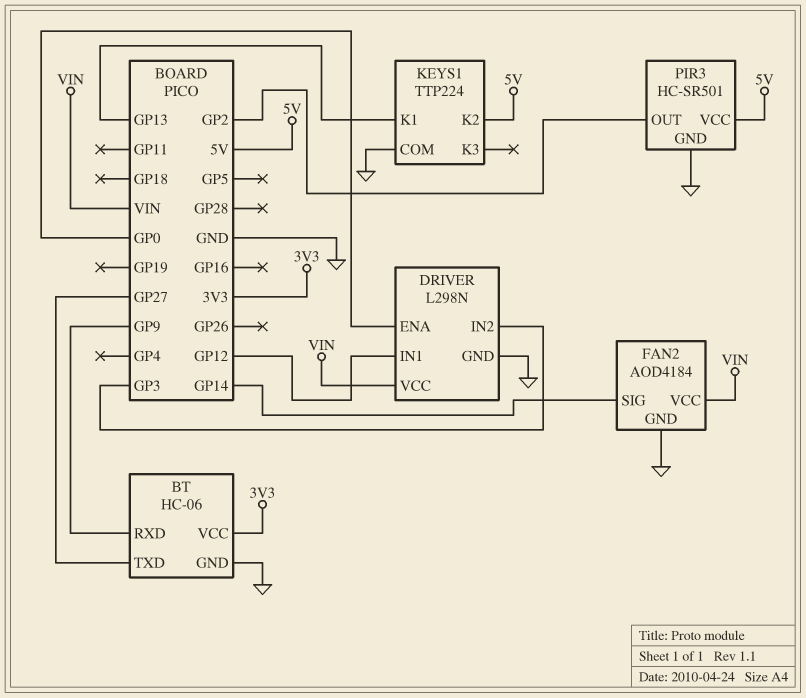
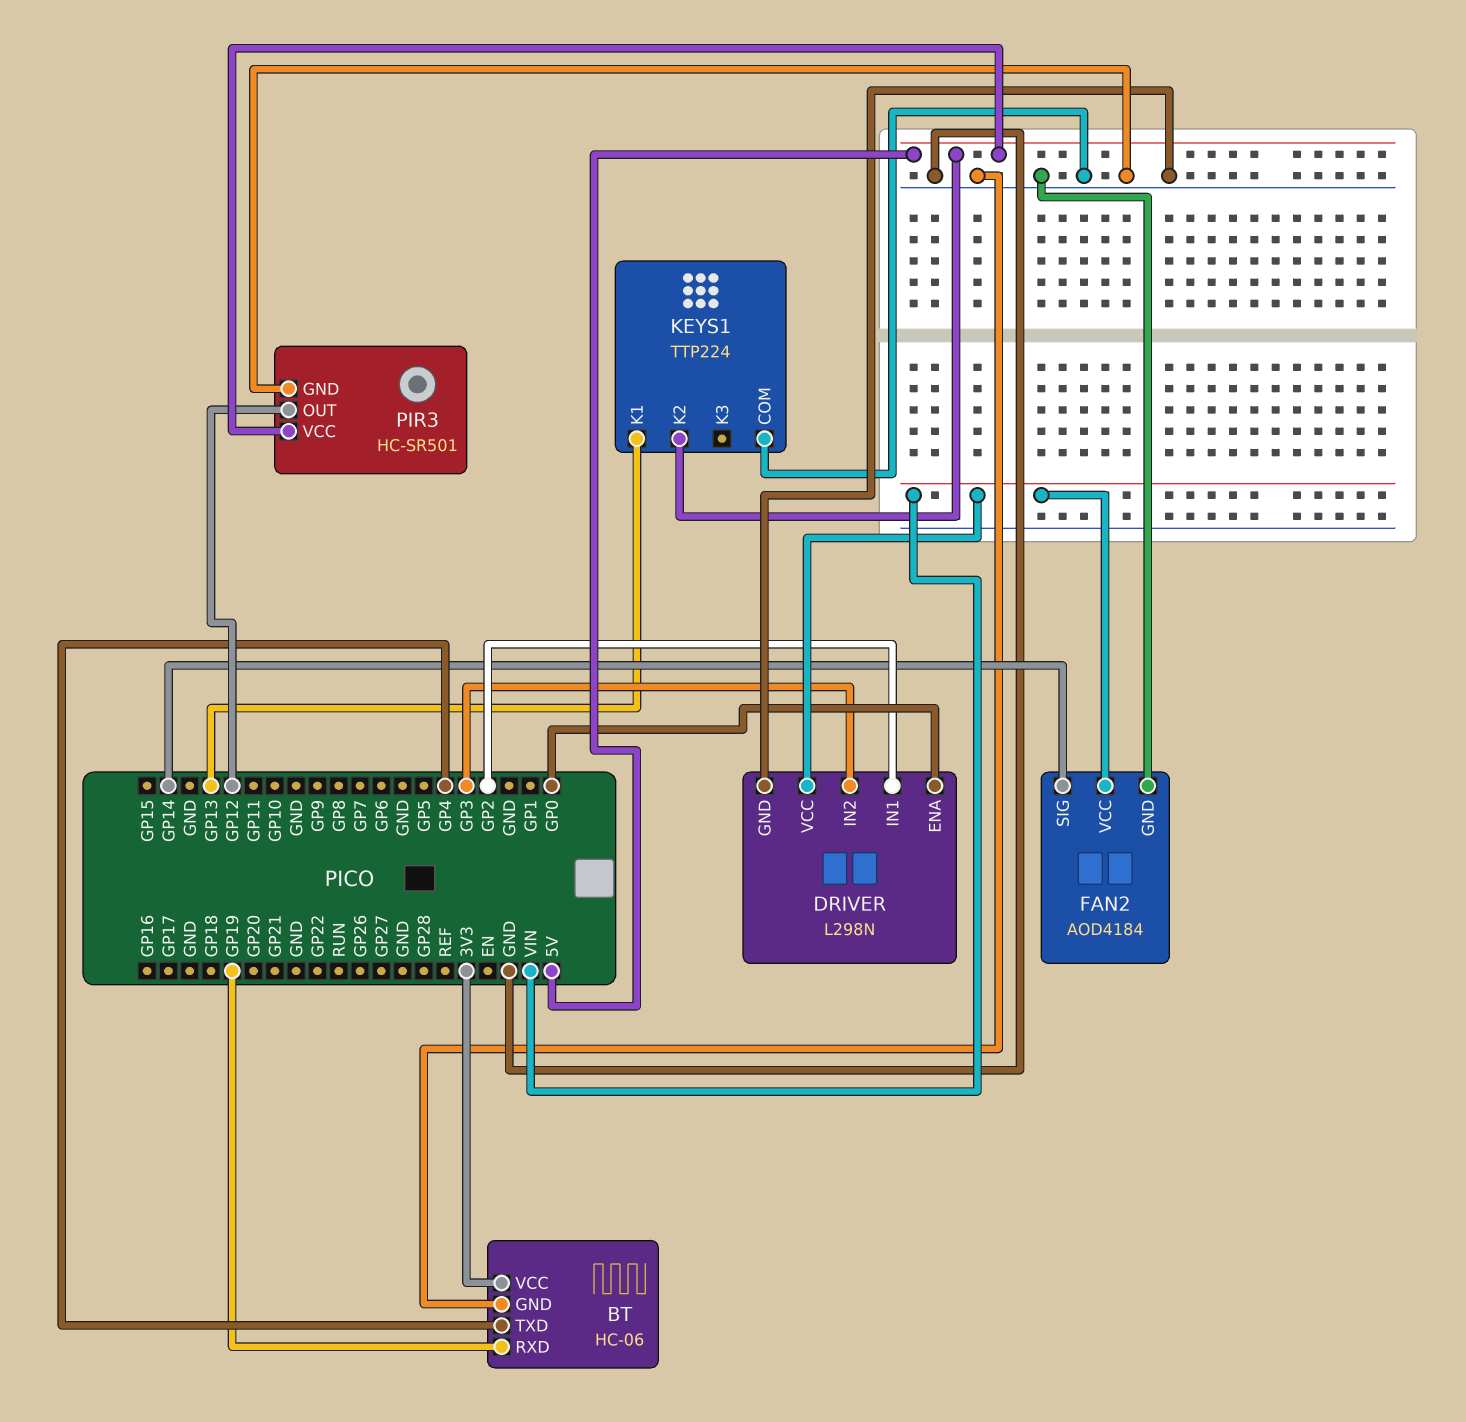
BT pin RXD: GP9 -> GP19
BT pin TXD: GP27 -> GP4
DRIVER pin IN1: GP12 -> GP2
PIR3 pin OUT: GP2 -> GP12

